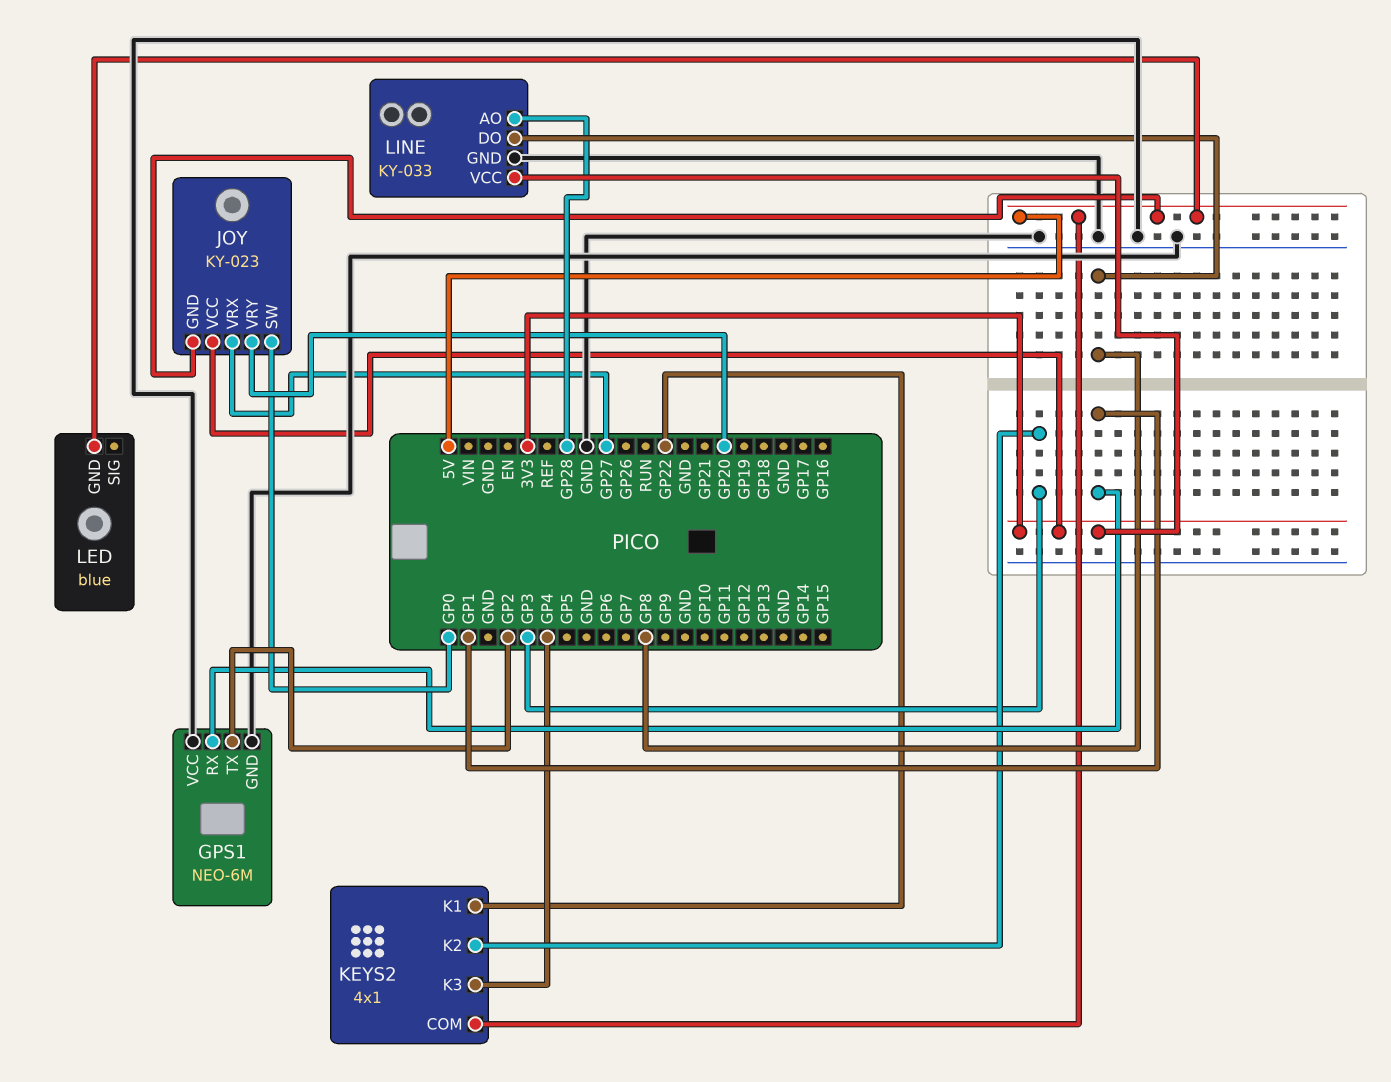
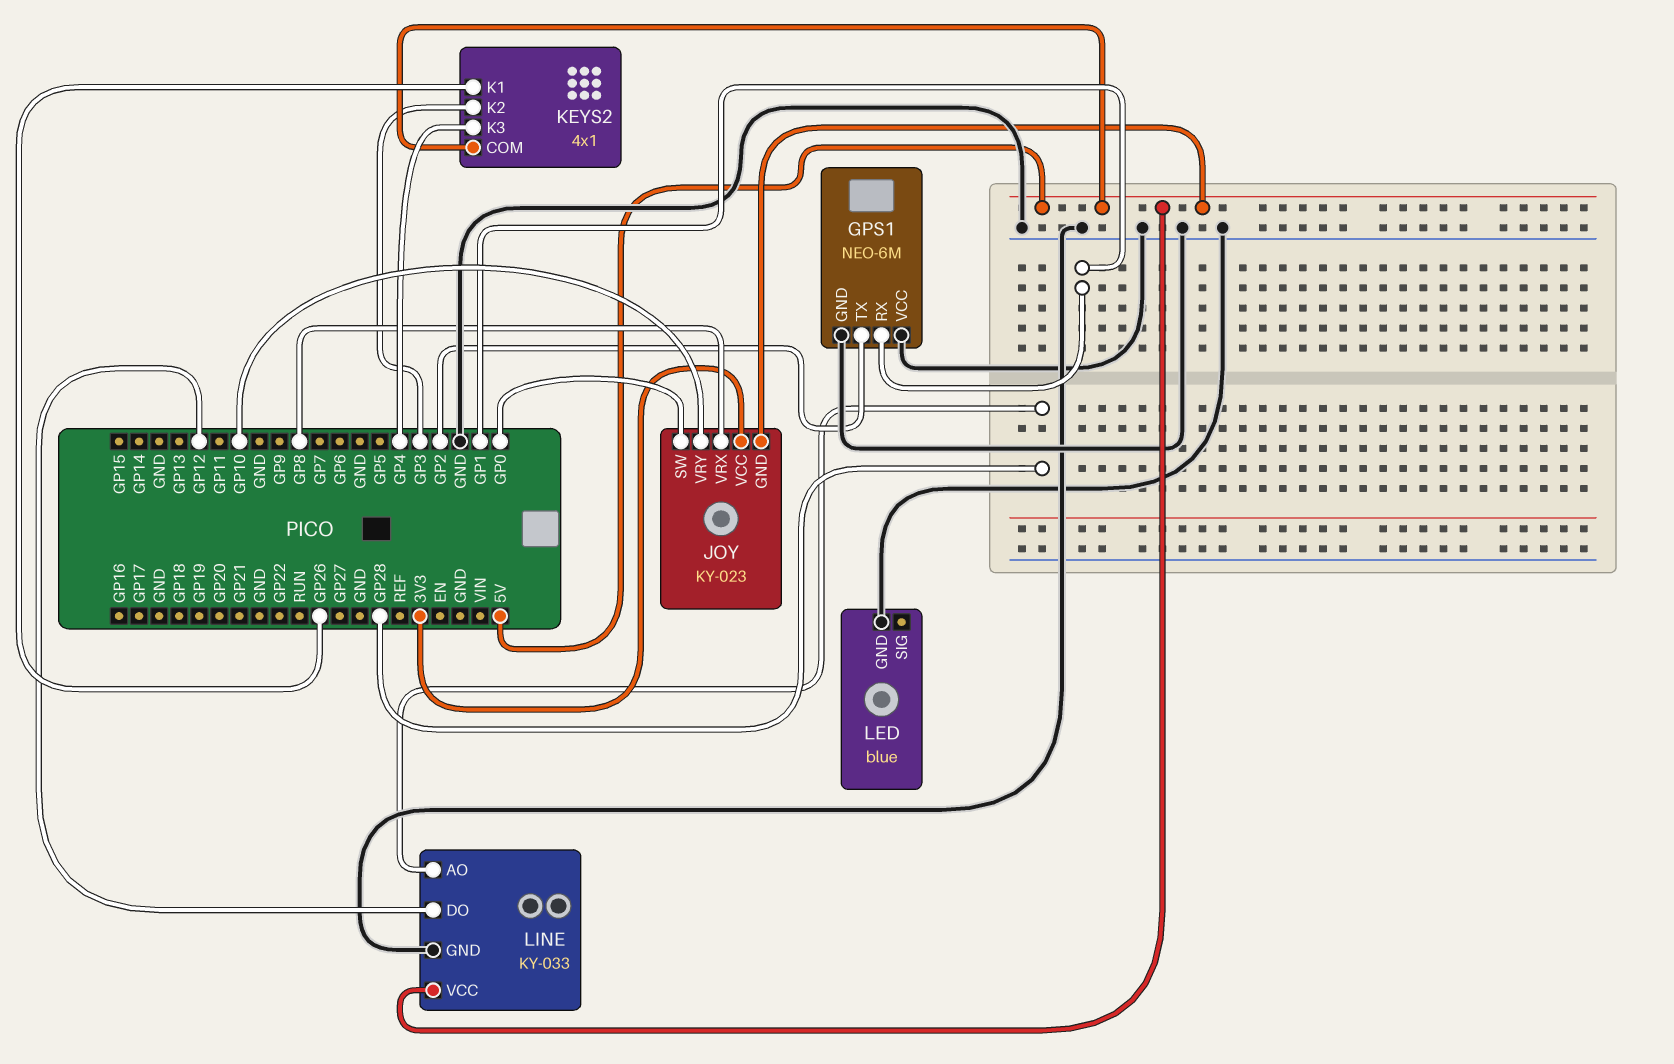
JOY pin VRX: GP27 -> GP8
JOY pin VRY: GP20 -> GP10
KEYS2 pin K1: GP22 -> GP26
LED pin GND: 5V -> GND
LINE pin DO: GP8 -> GP12
LINE pin VCC: 3V3 -> 5V

